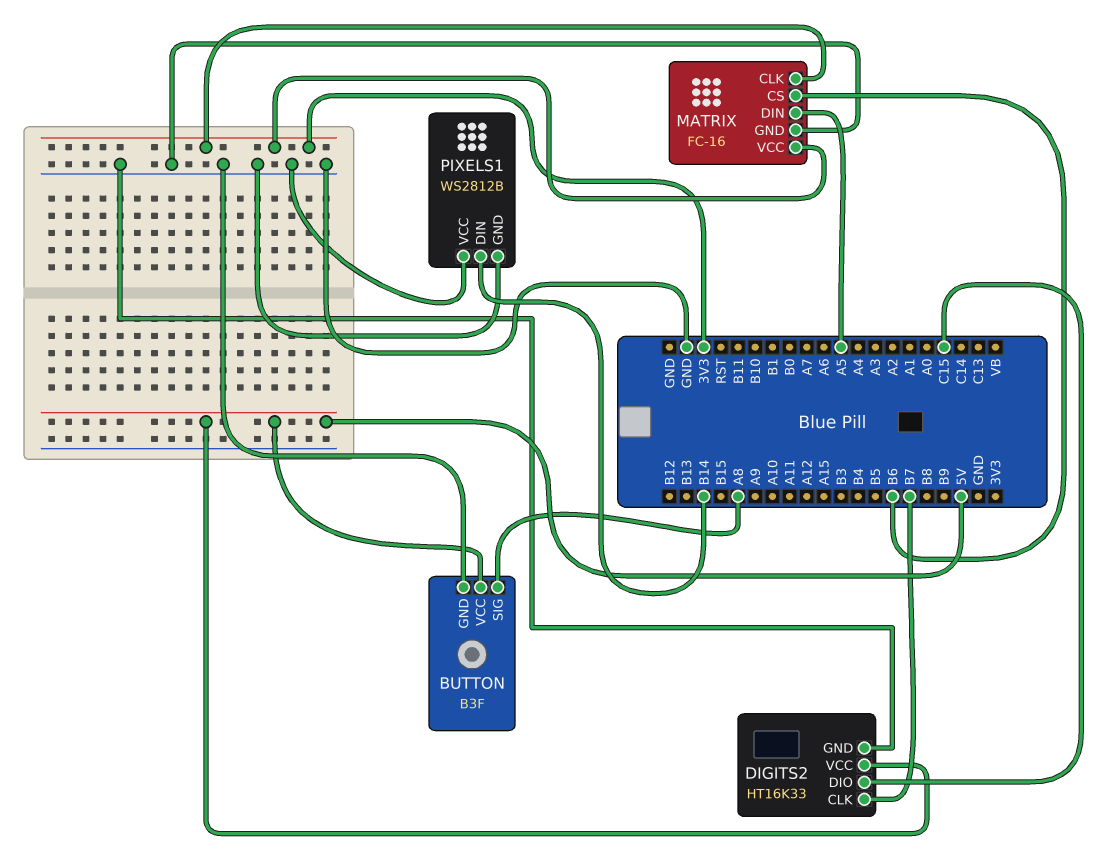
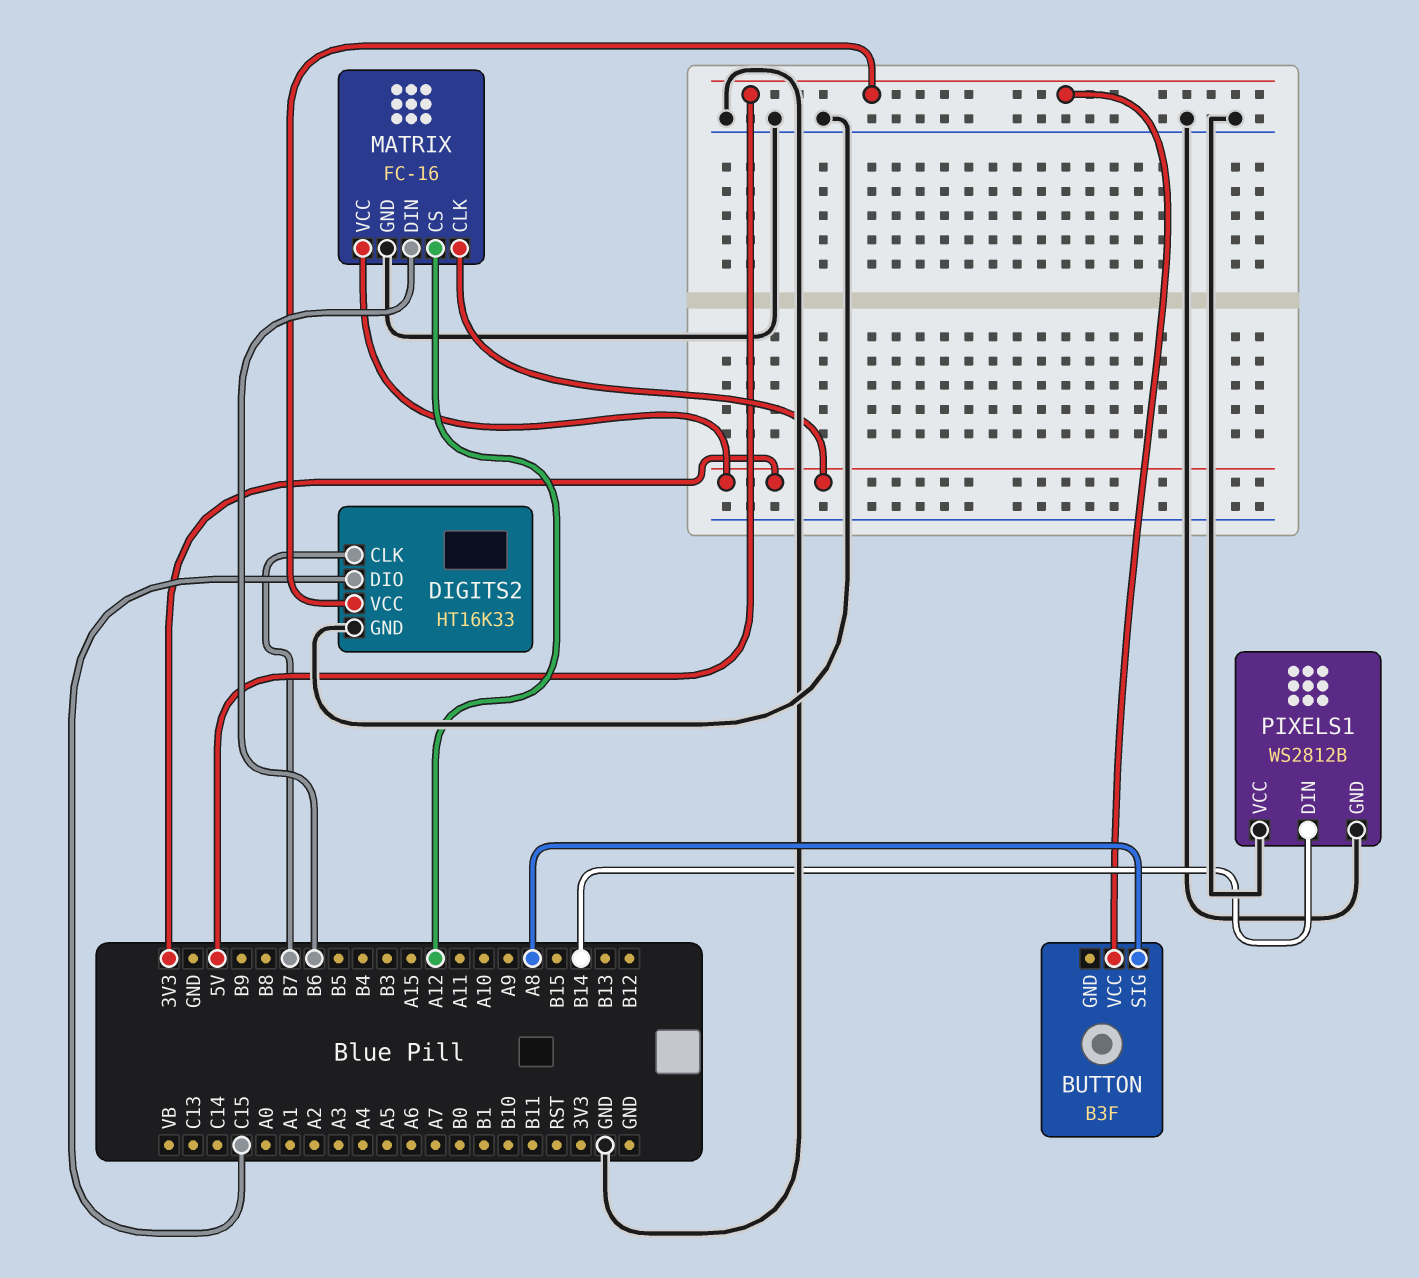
BUTTON pin GND: GND -> none
MATRIX pin CS: B6 -> A12
MATRIX pin DIN: A5 -> B6

